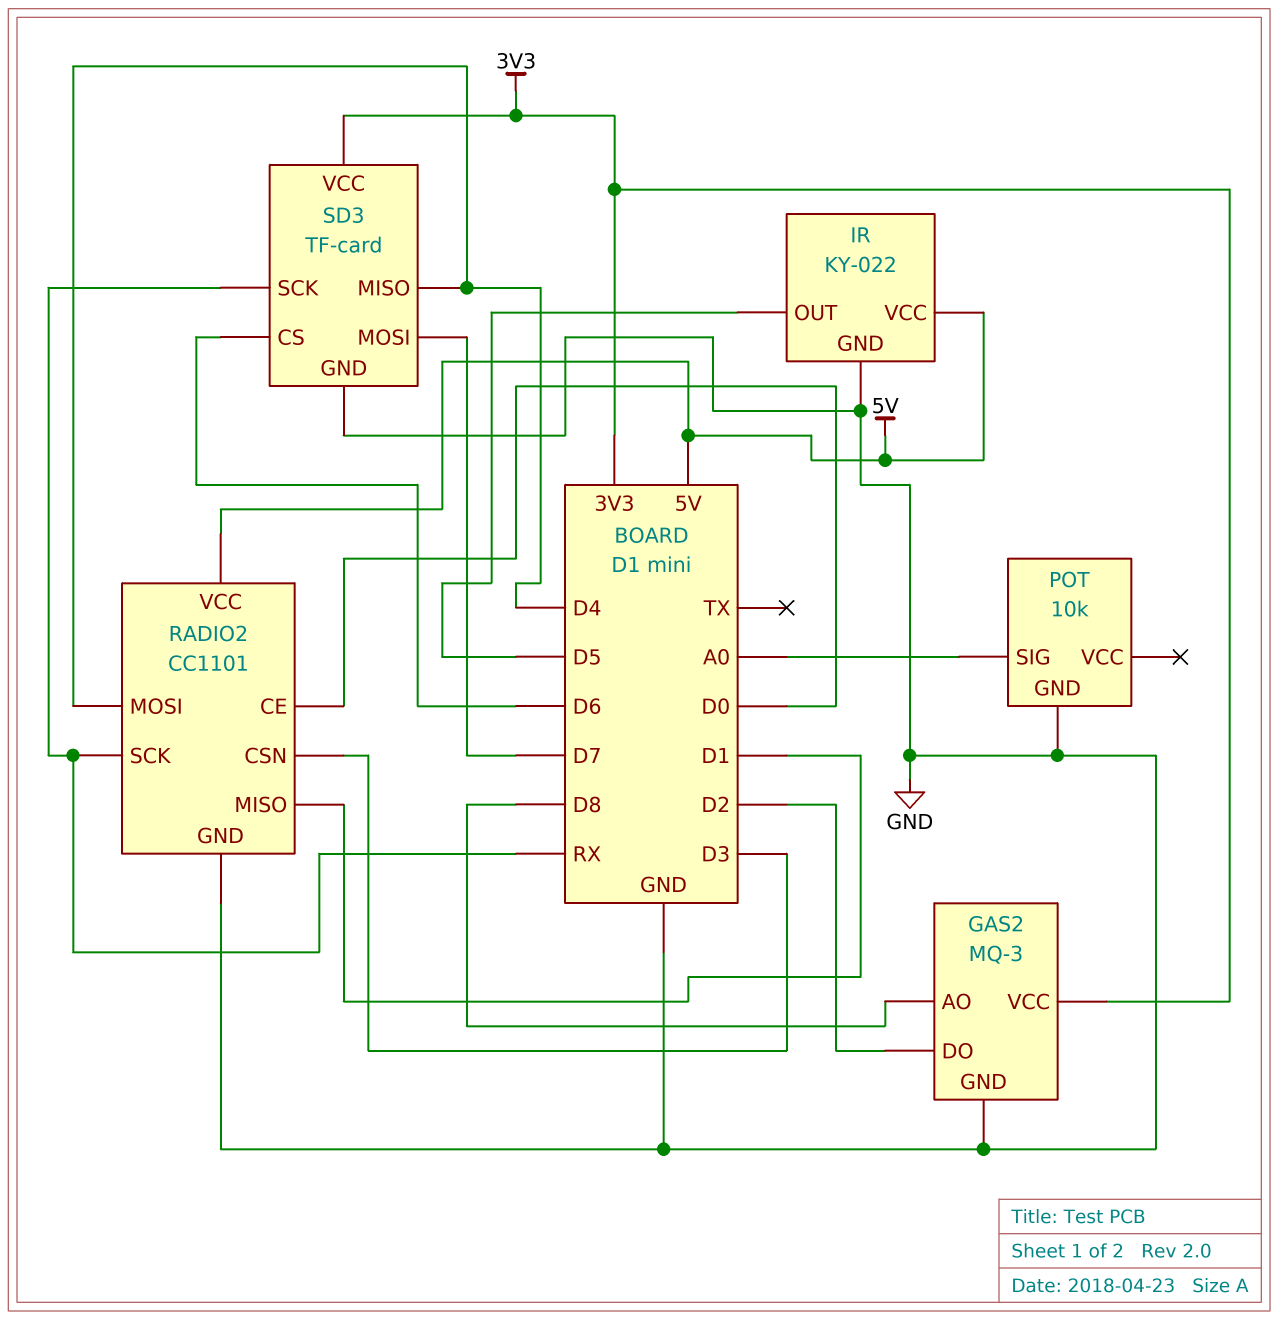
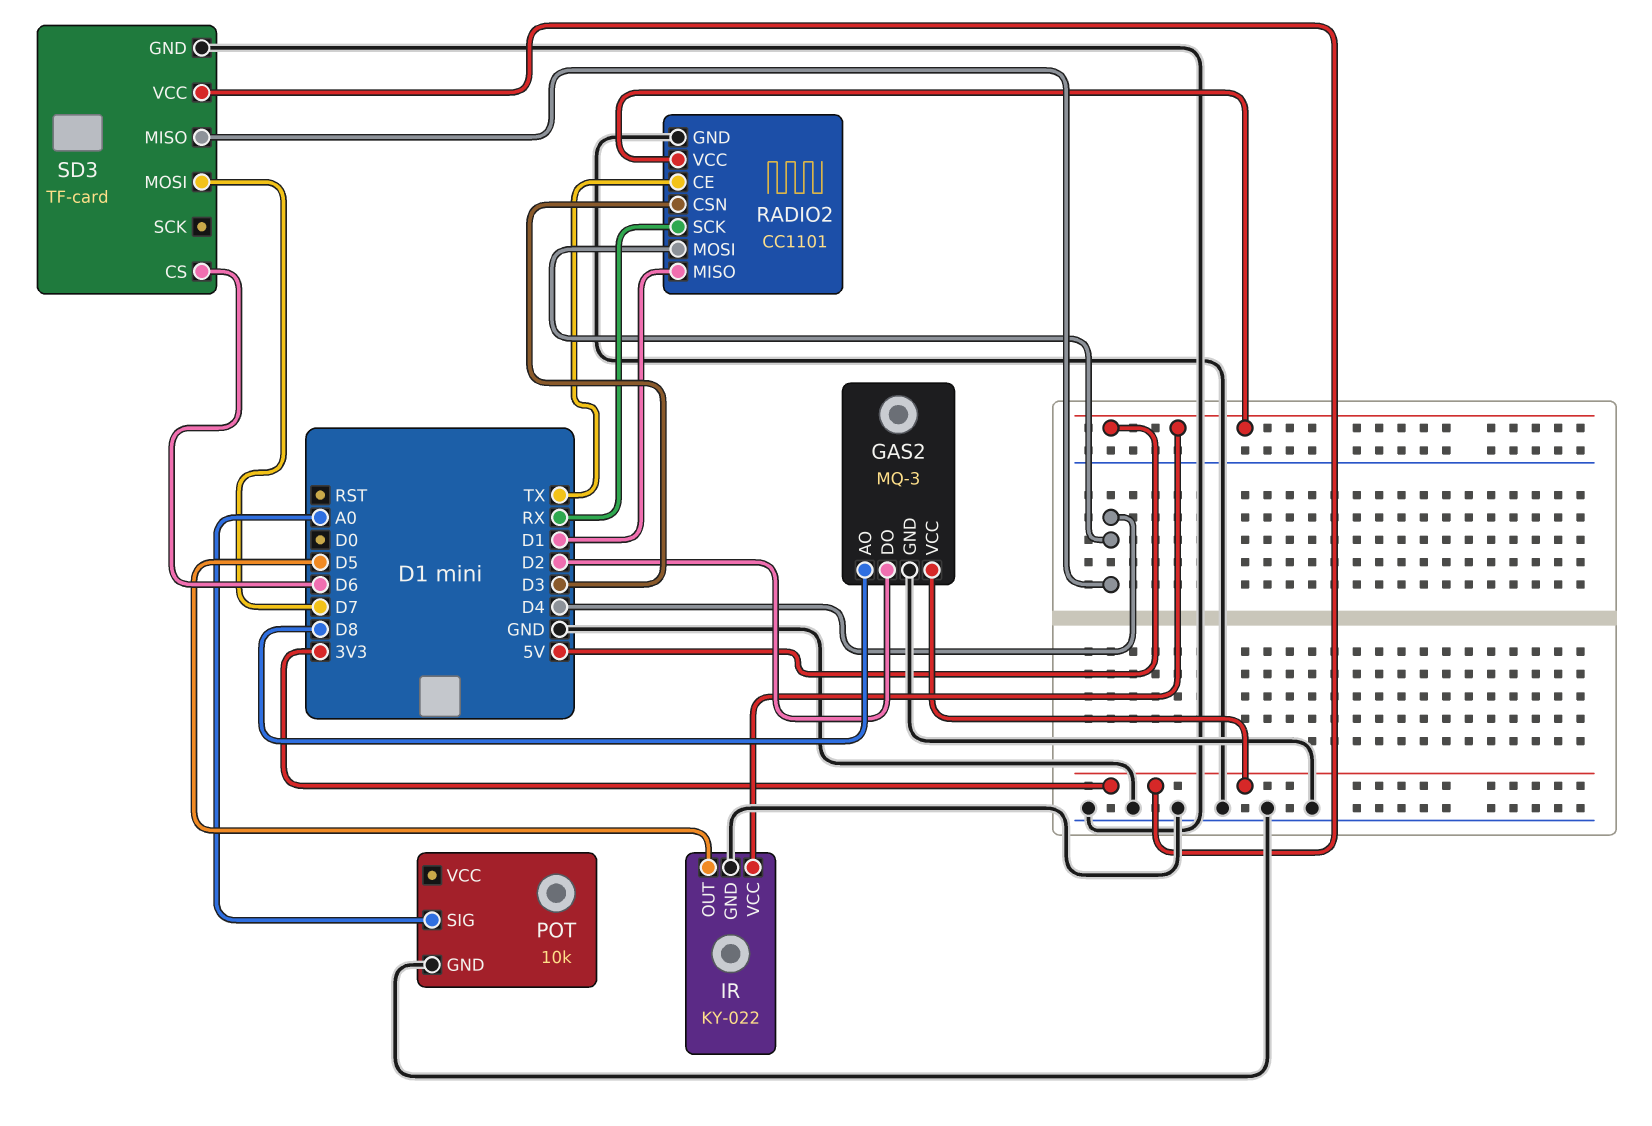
RADIO2 pin CE: D0 -> TX
SD3 pin SCK: RX -> none

